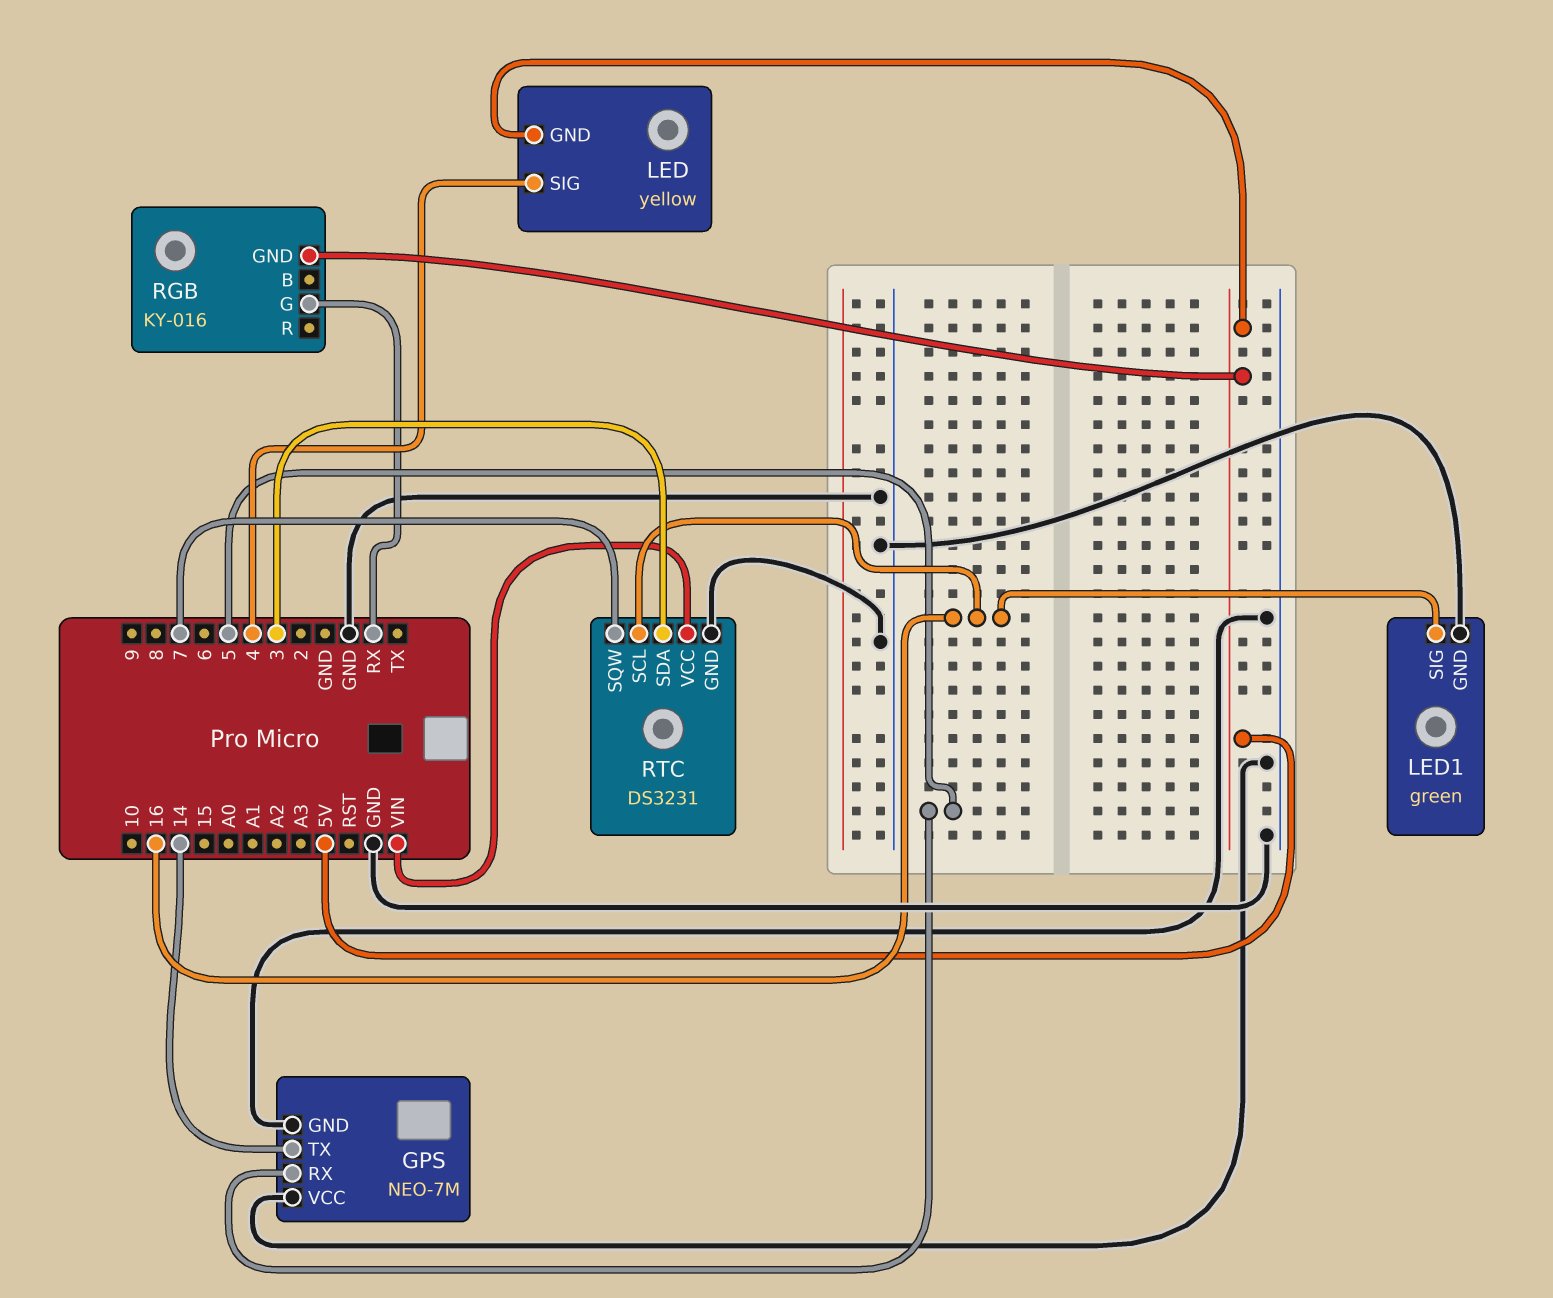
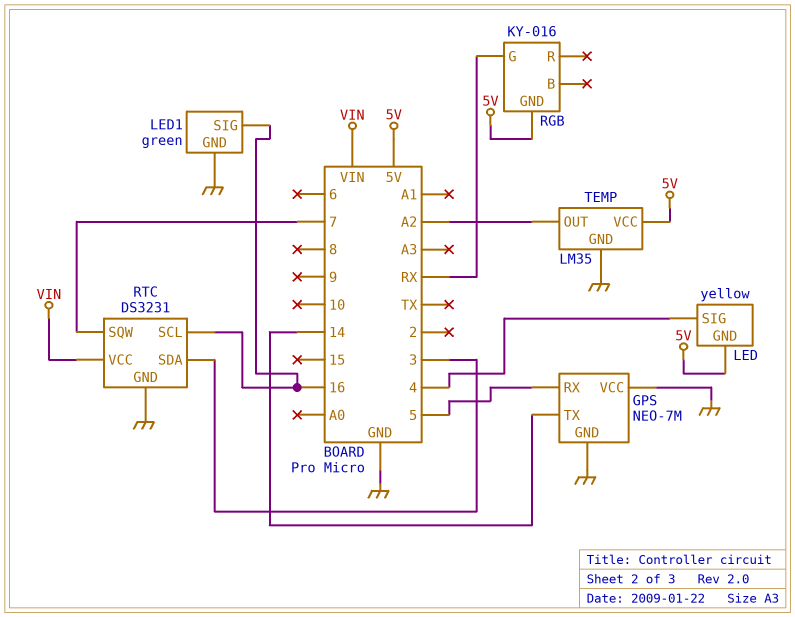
TEMP: none -> LM35
TEMP pin GND: none -> GND
TEMP pin OUT: none -> A2
TEMP pin VCC: none -> 5V

